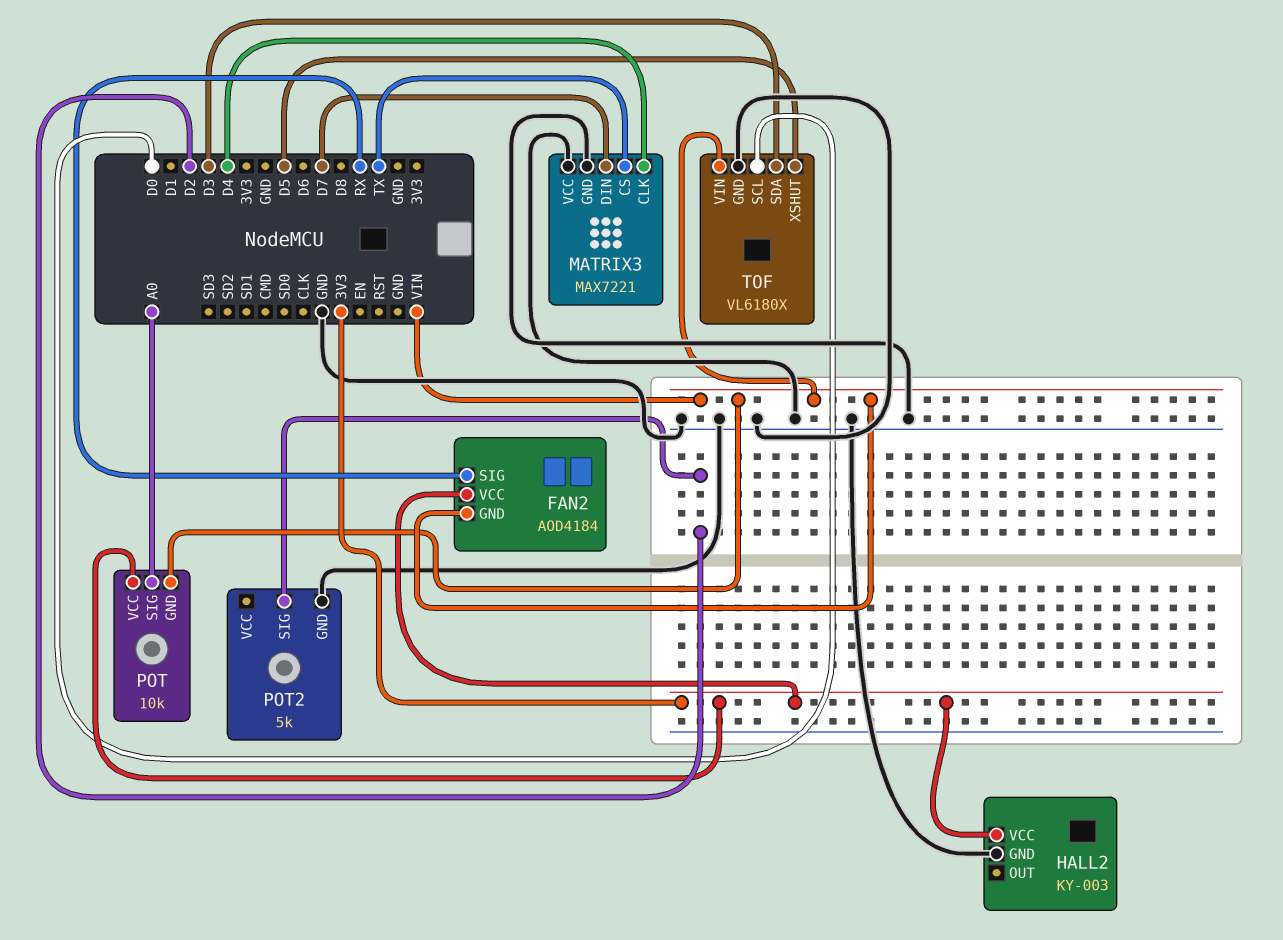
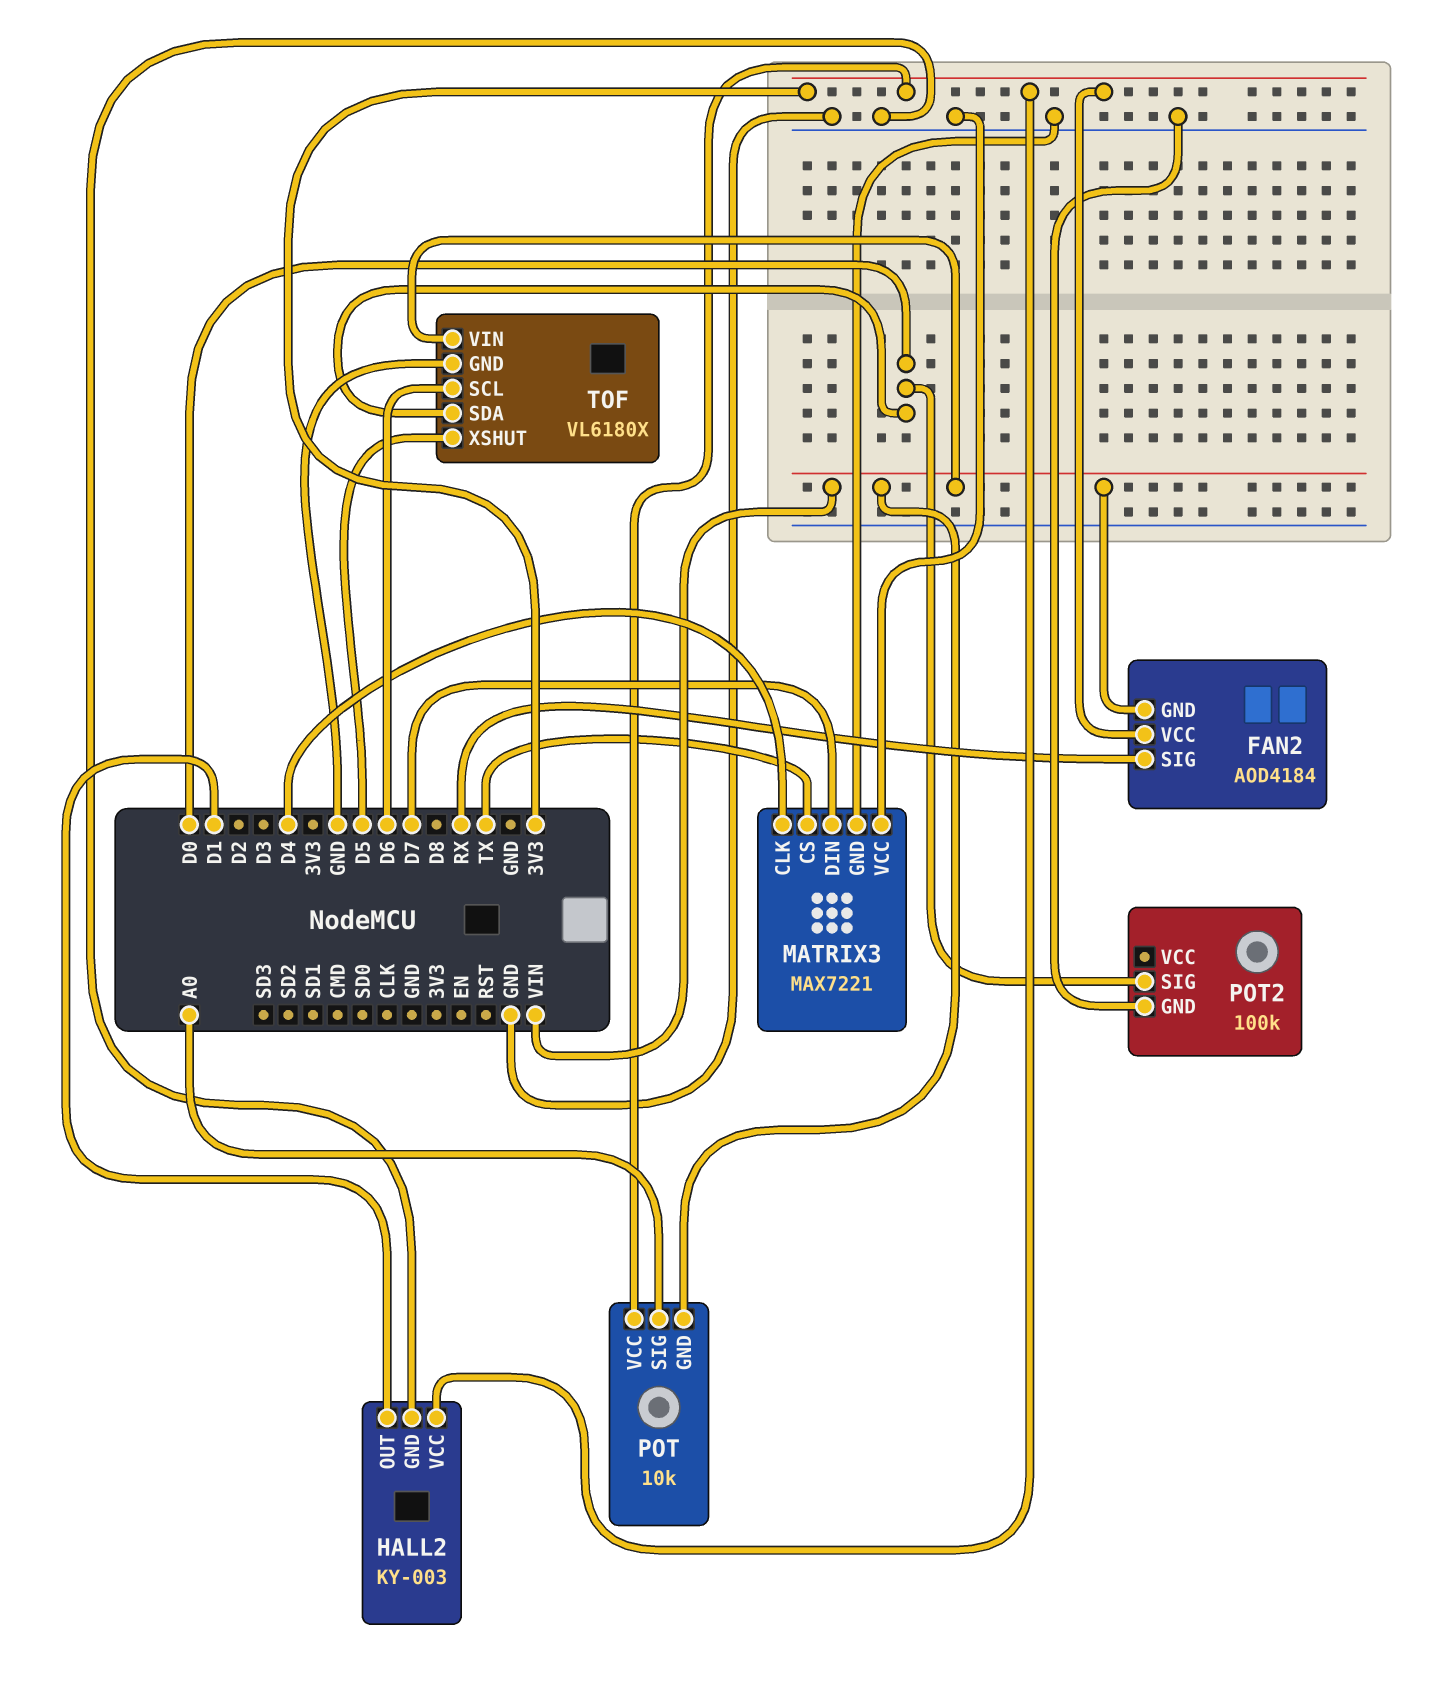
HALL2 pin OUT: none -> D1
POT2: 5k -> 100k
POT2 pin SIG: D2 -> D0
TOF pin SCL: D0 -> D6
TOF pin SDA: D3 -> D0

